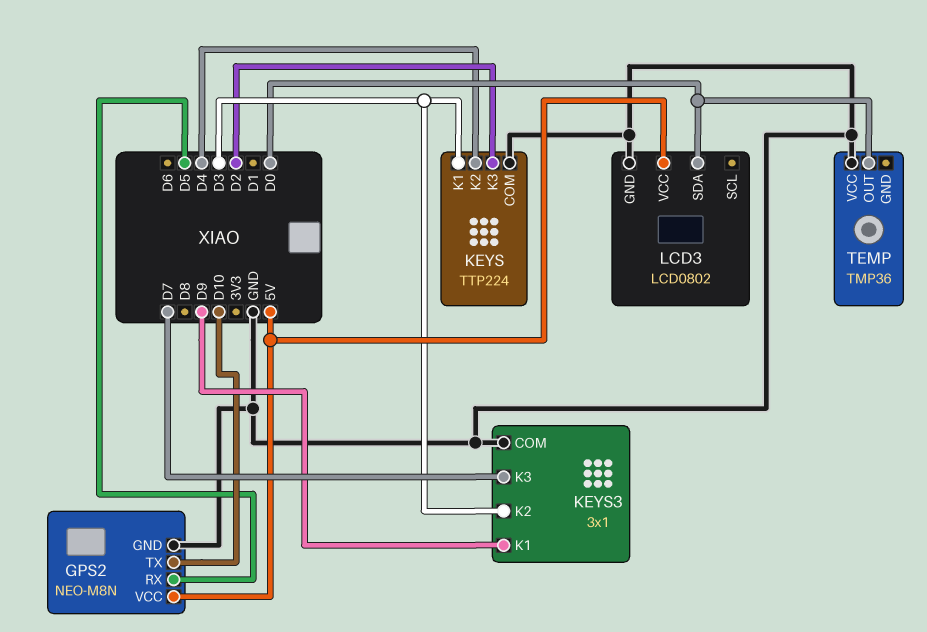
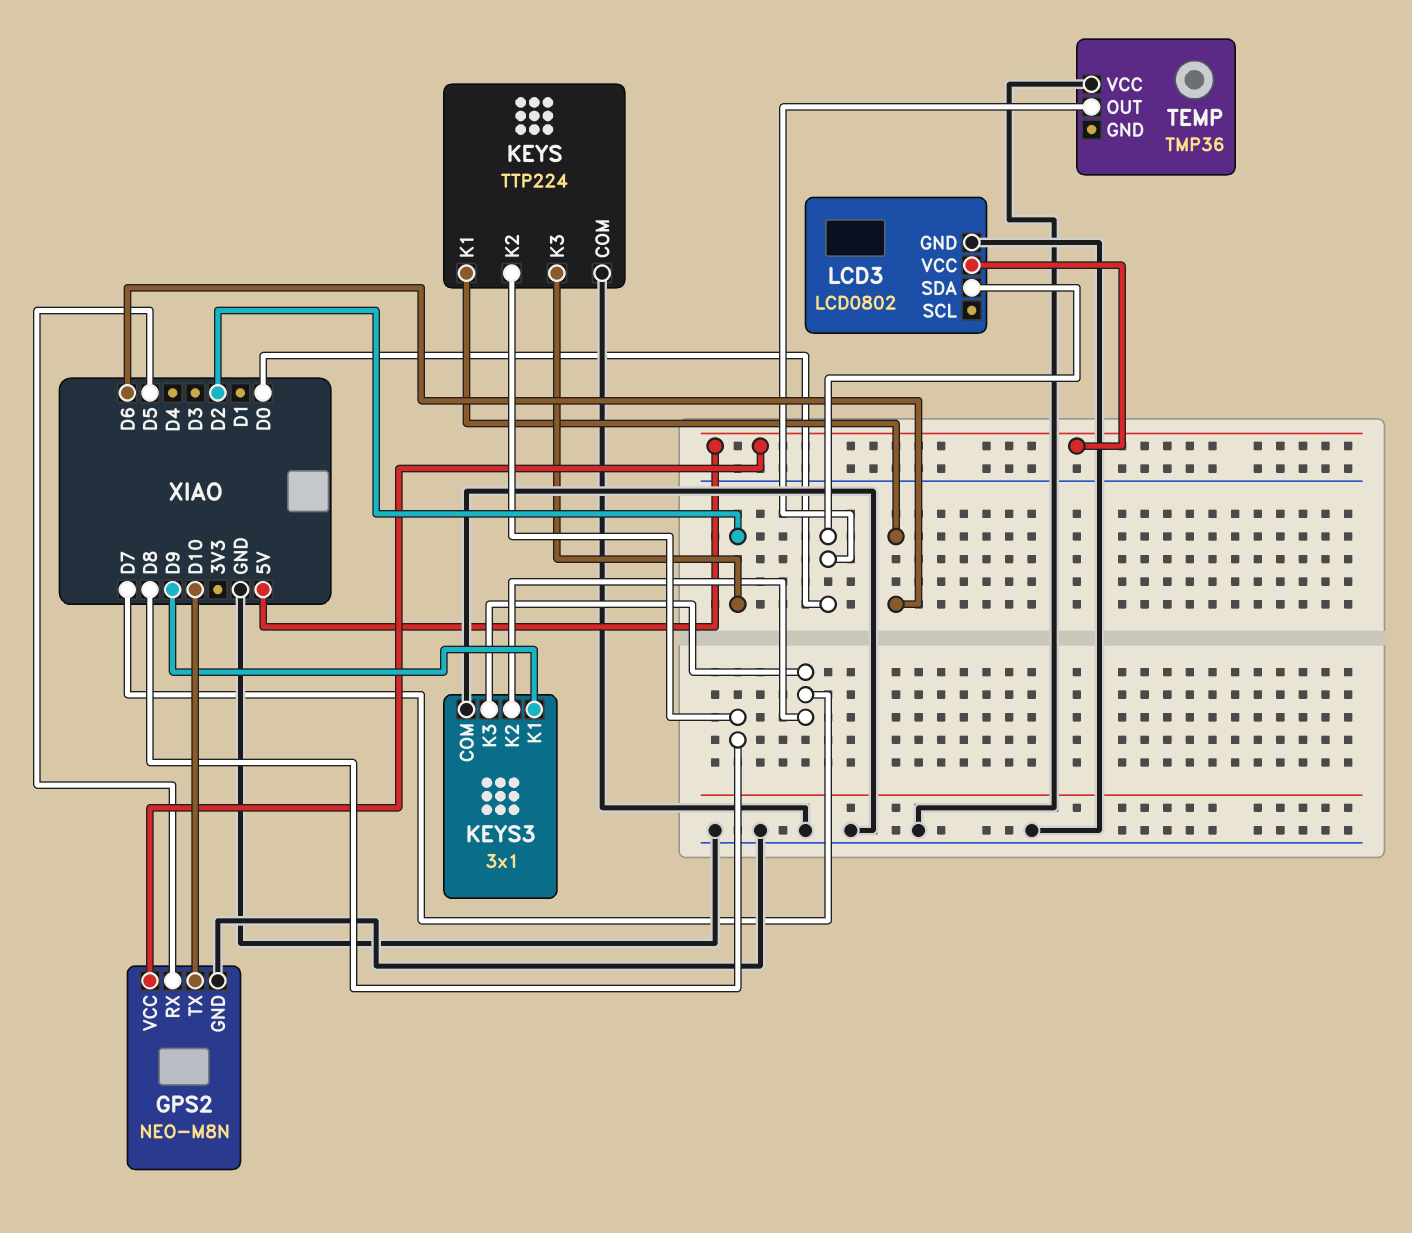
KEYS pin K1: D3 -> D6
KEYS pin K2: D4 -> D8
KEYS3 pin K2: D3 -> D7

